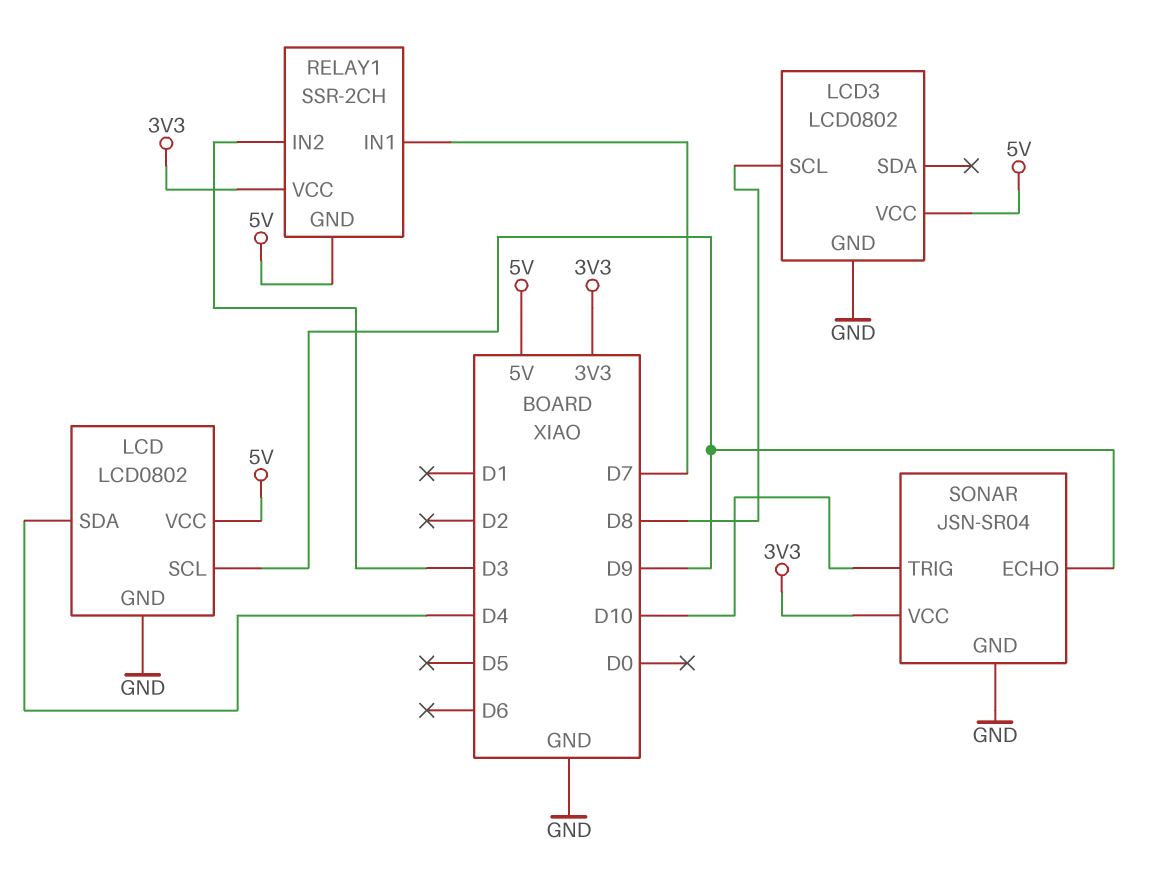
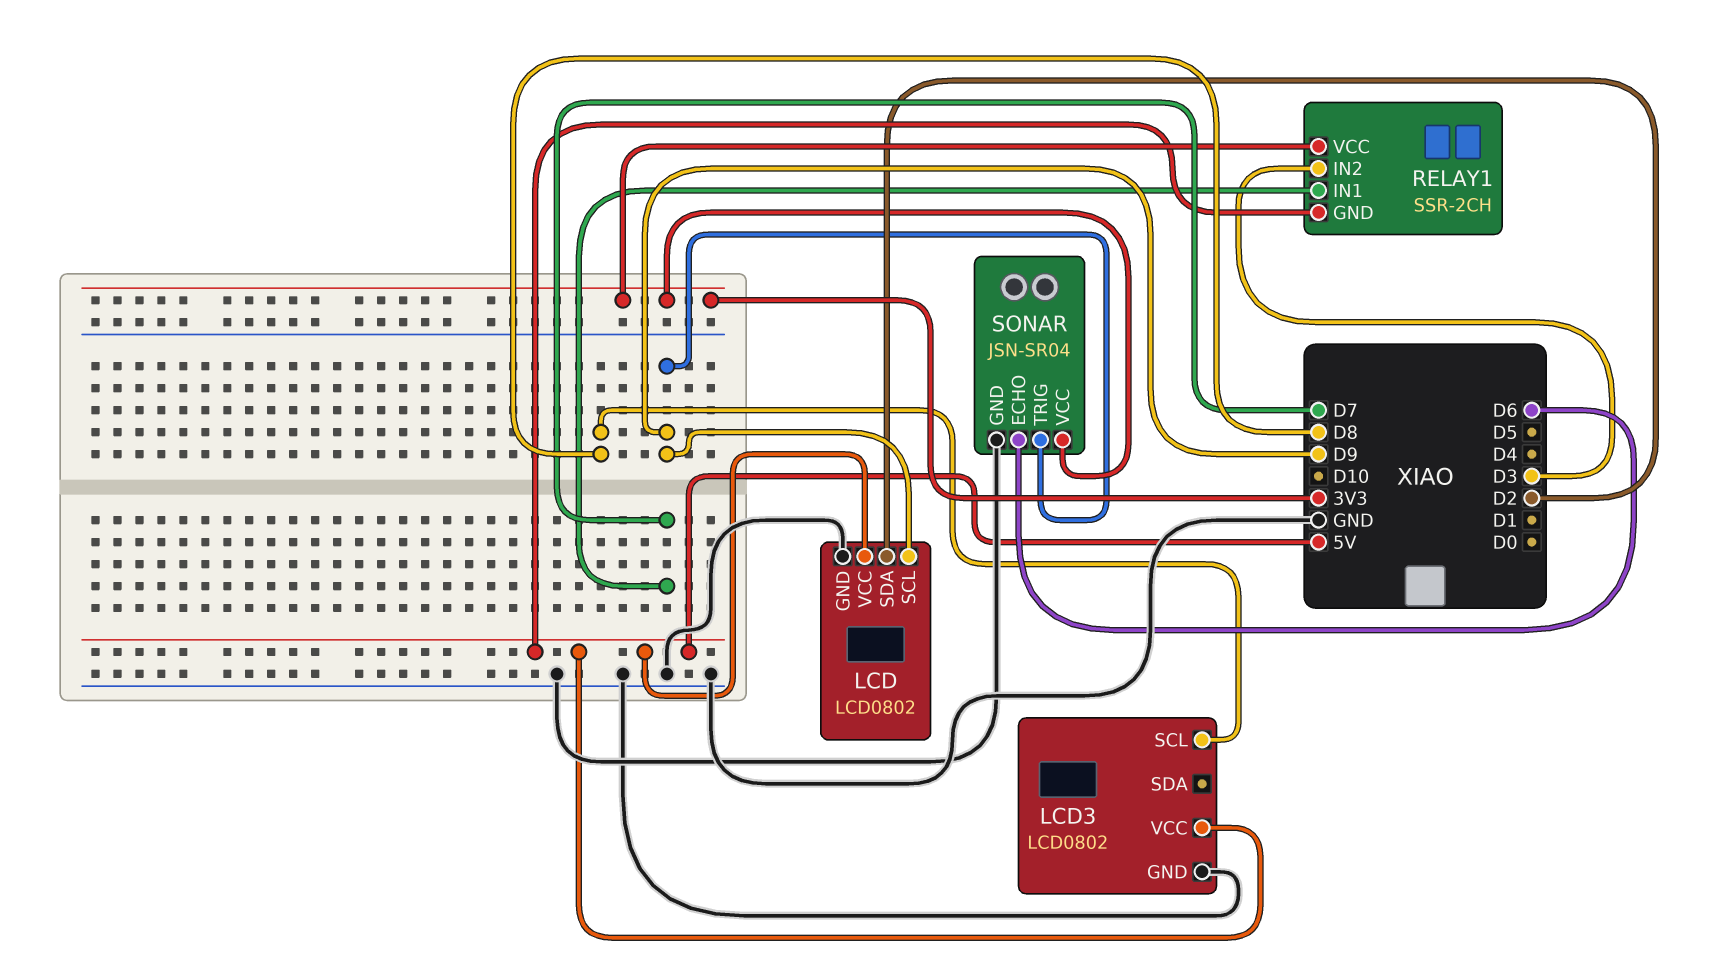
LCD pin SDA: D4 -> D2
SONAR pin ECHO: D9 -> D6
SONAR pin TRIG: D10 -> D9

